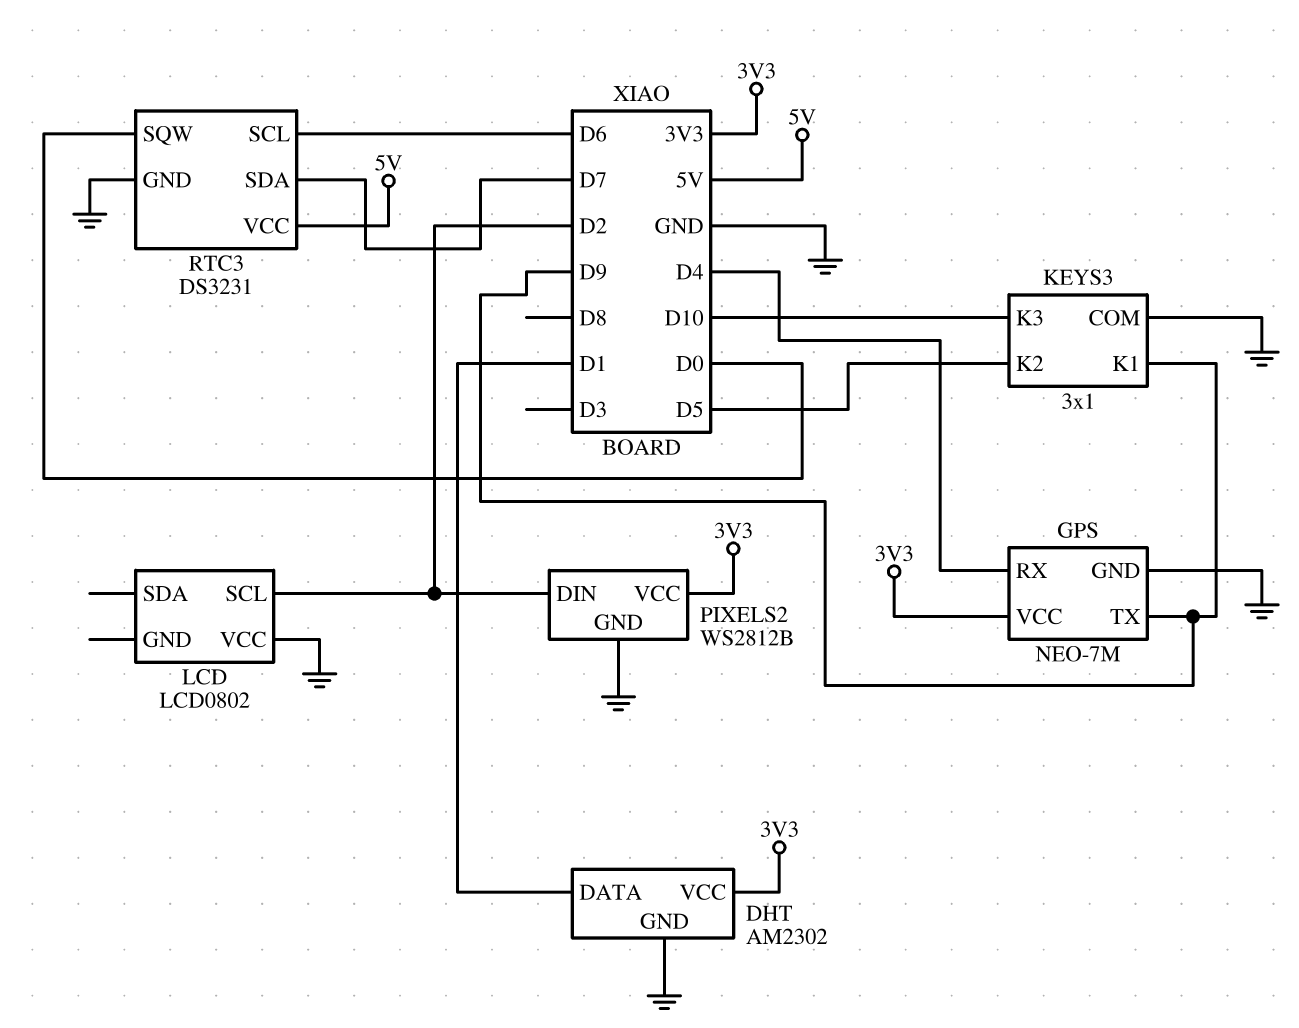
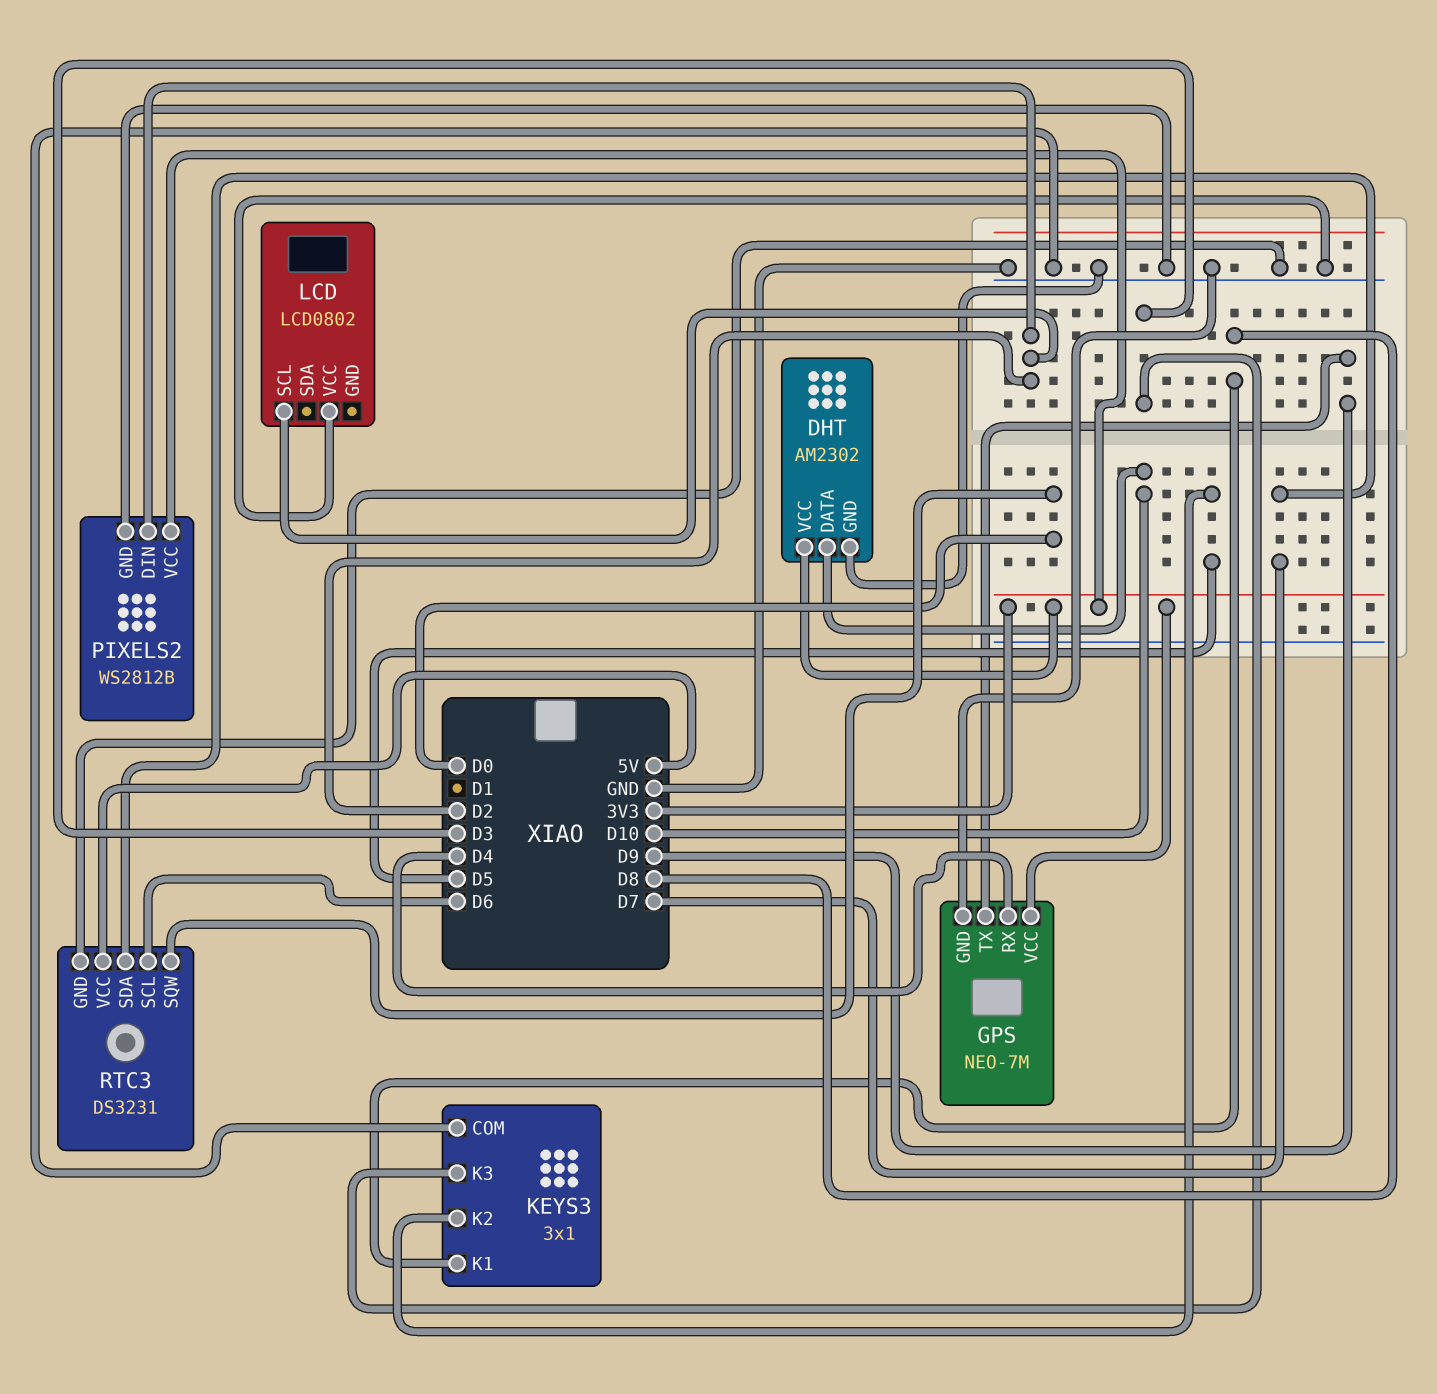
DHT pin DATA: D1 -> D10
KEYS3 pin K1: D9 -> D8
KEYS3 pin K3: D10 -> D3

